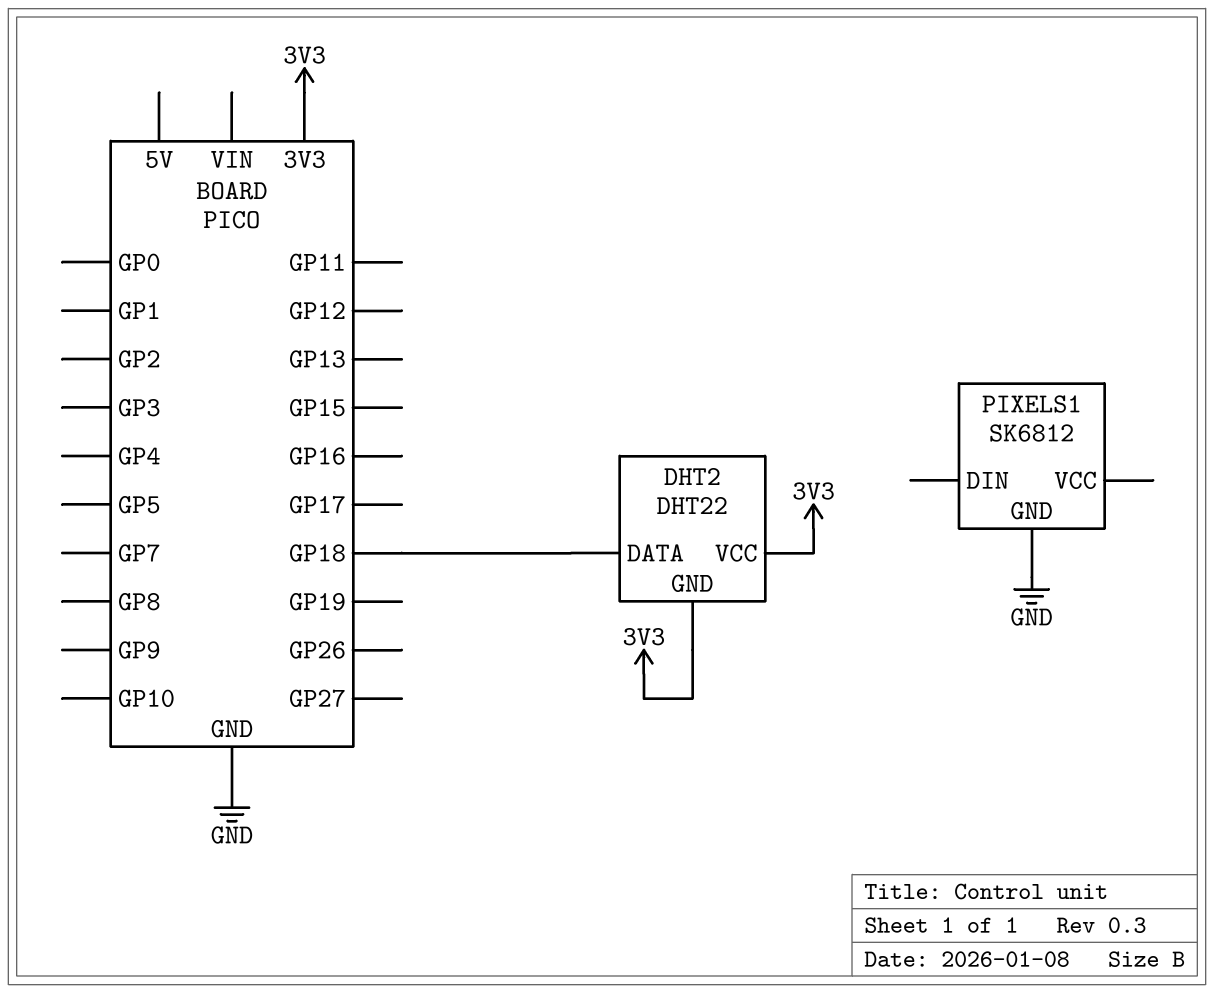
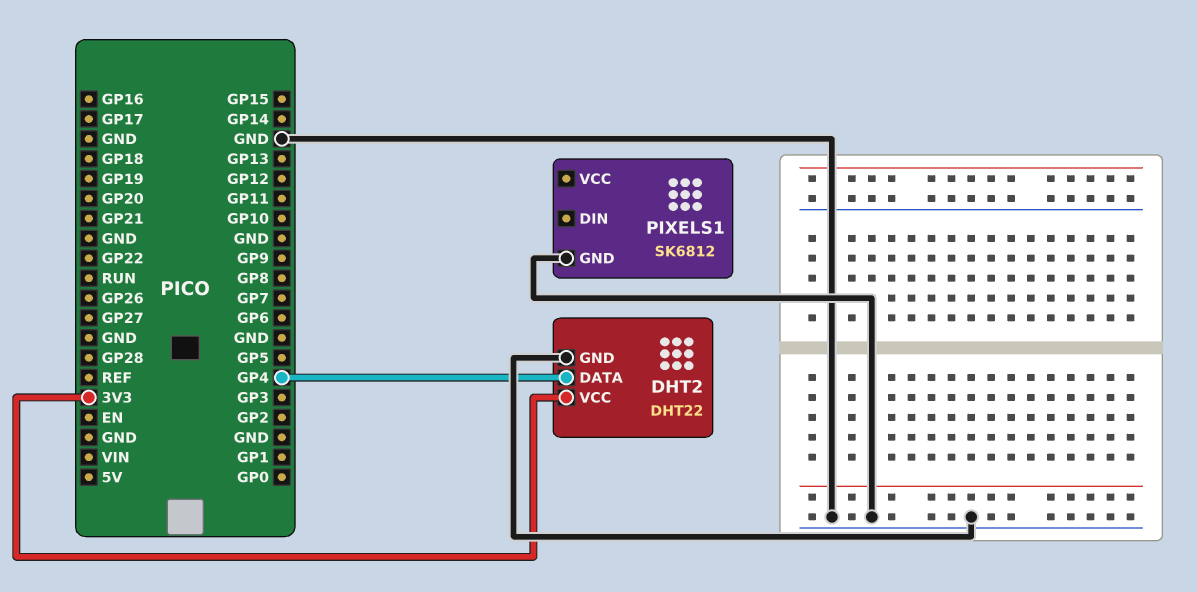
DHT2 pin DATA: GP18 -> GP4
DHT2 pin GND: 3V3 -> GND

